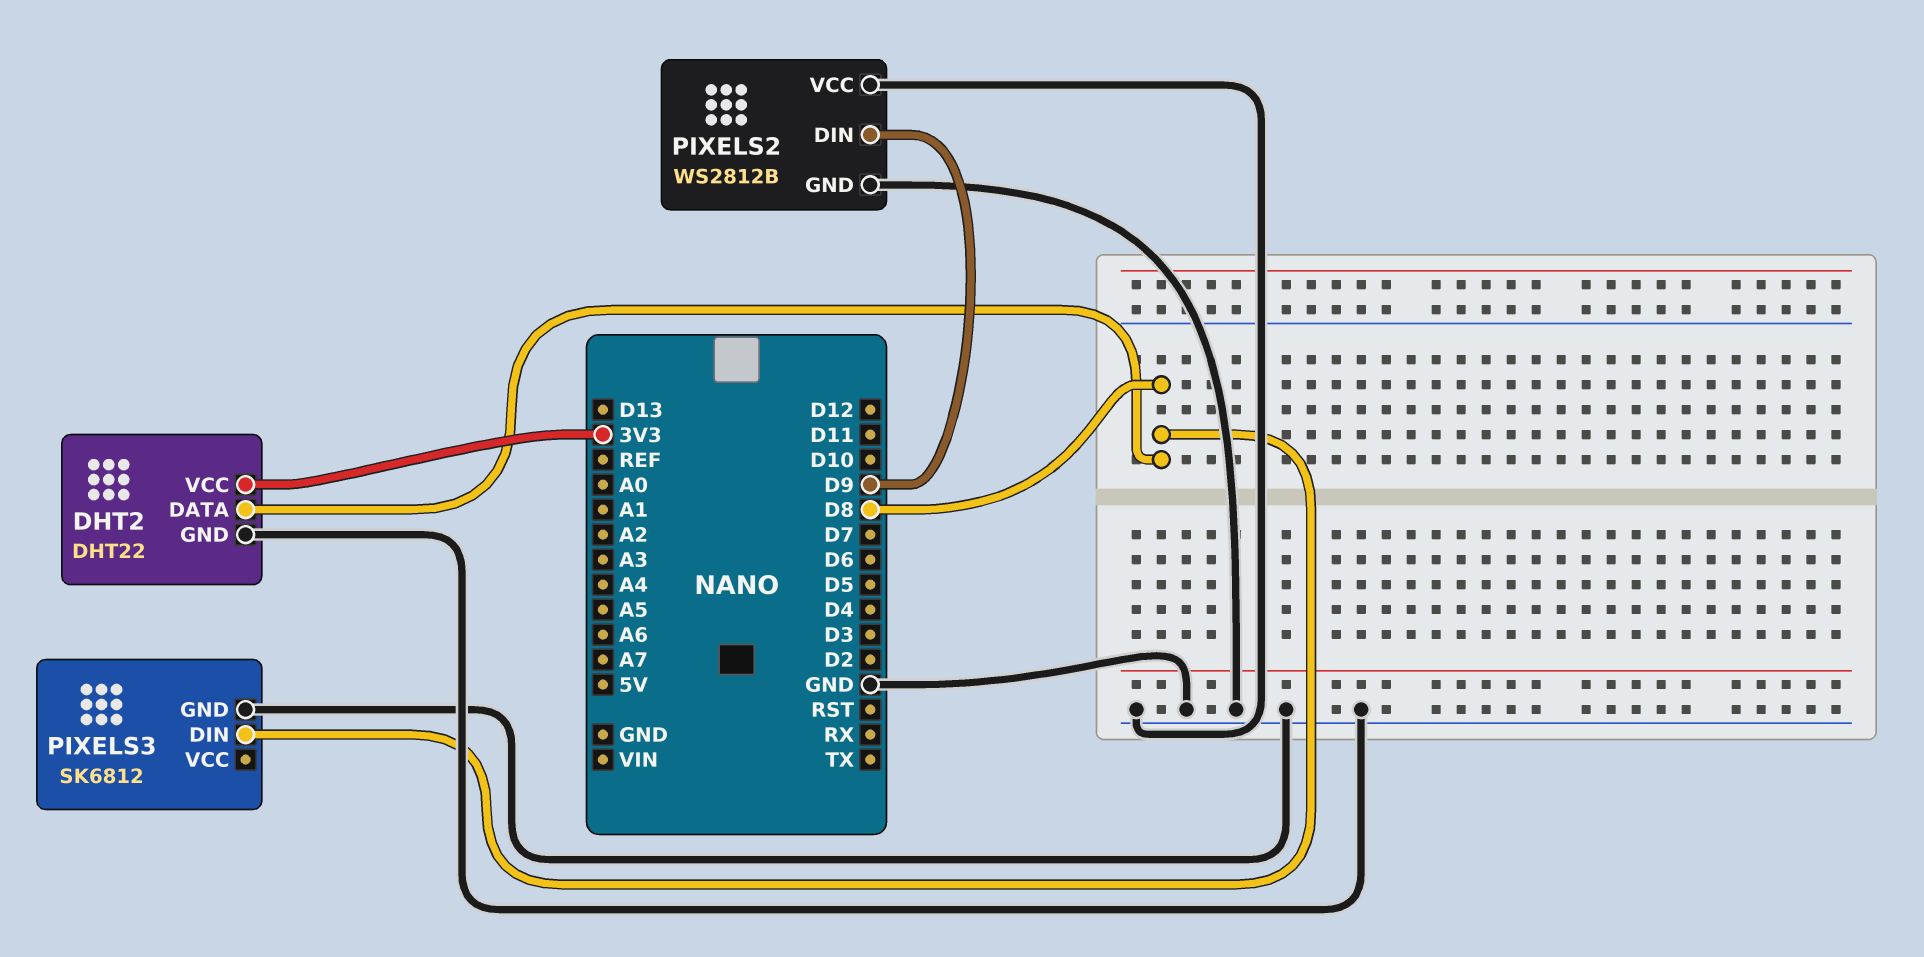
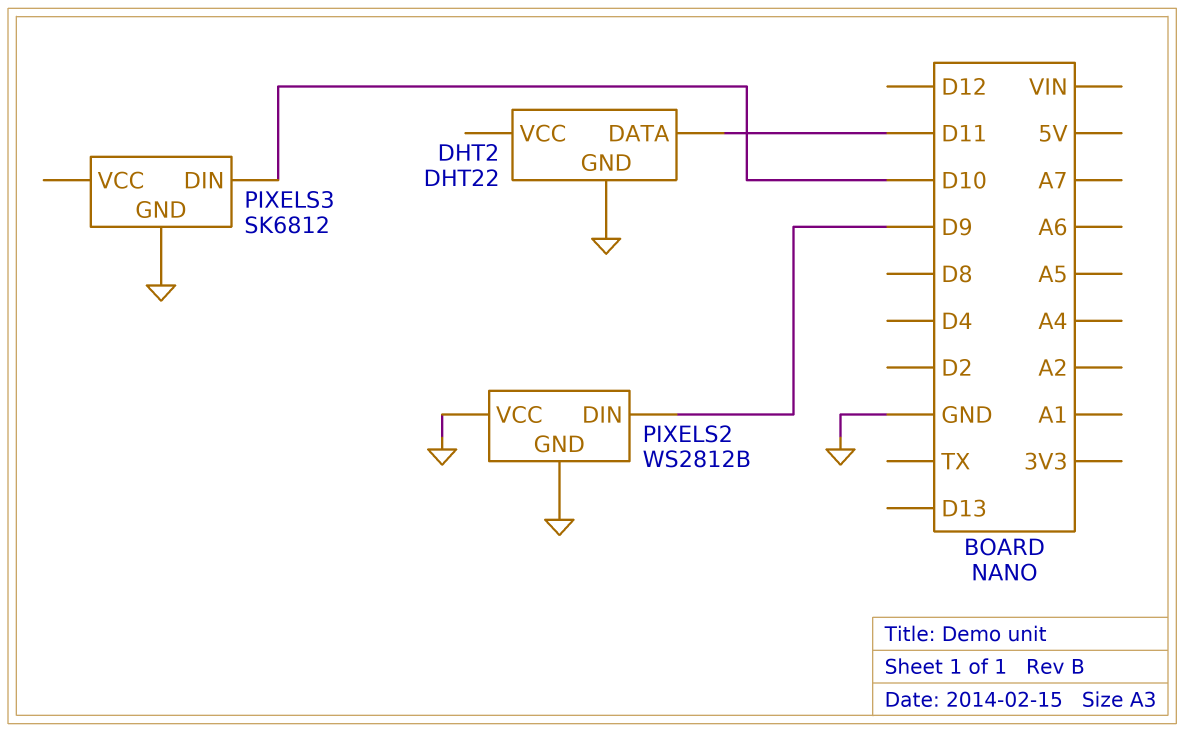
DHT2 pin DATA: D8 -> D11
DHT2 pin VCC: 3V3 -> none
PIXELS3 pin DIN: D8 -> D10

